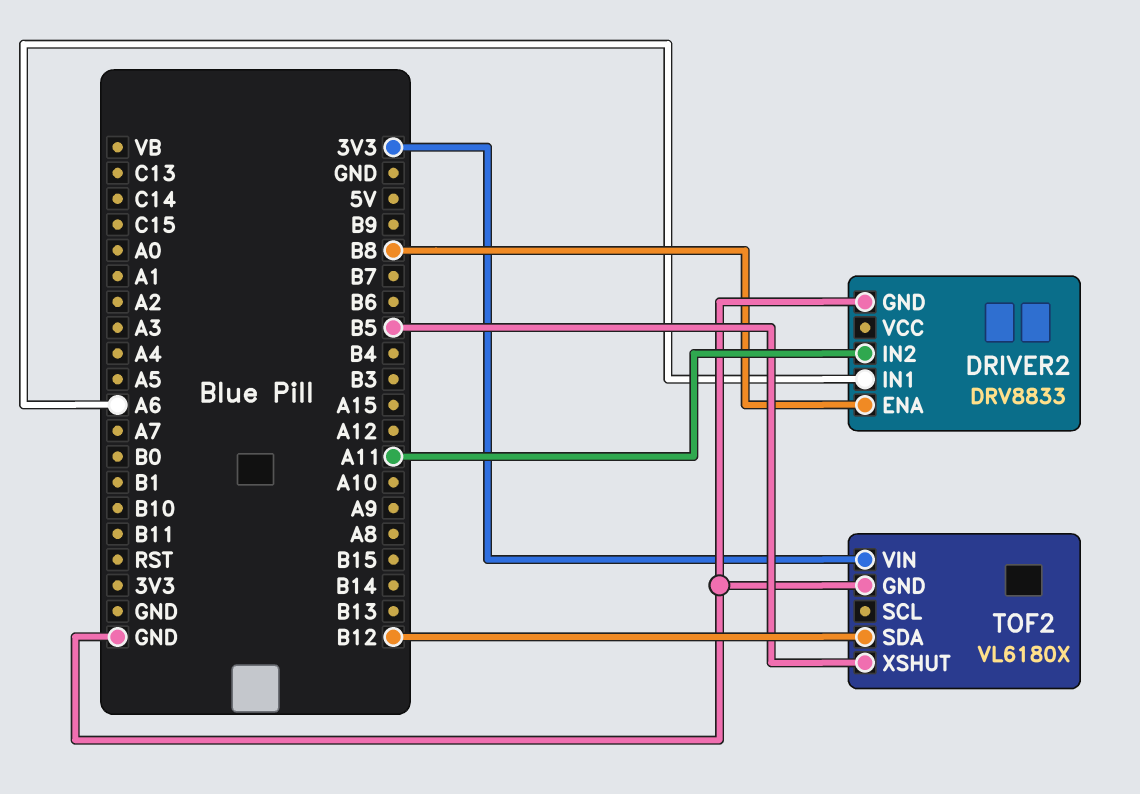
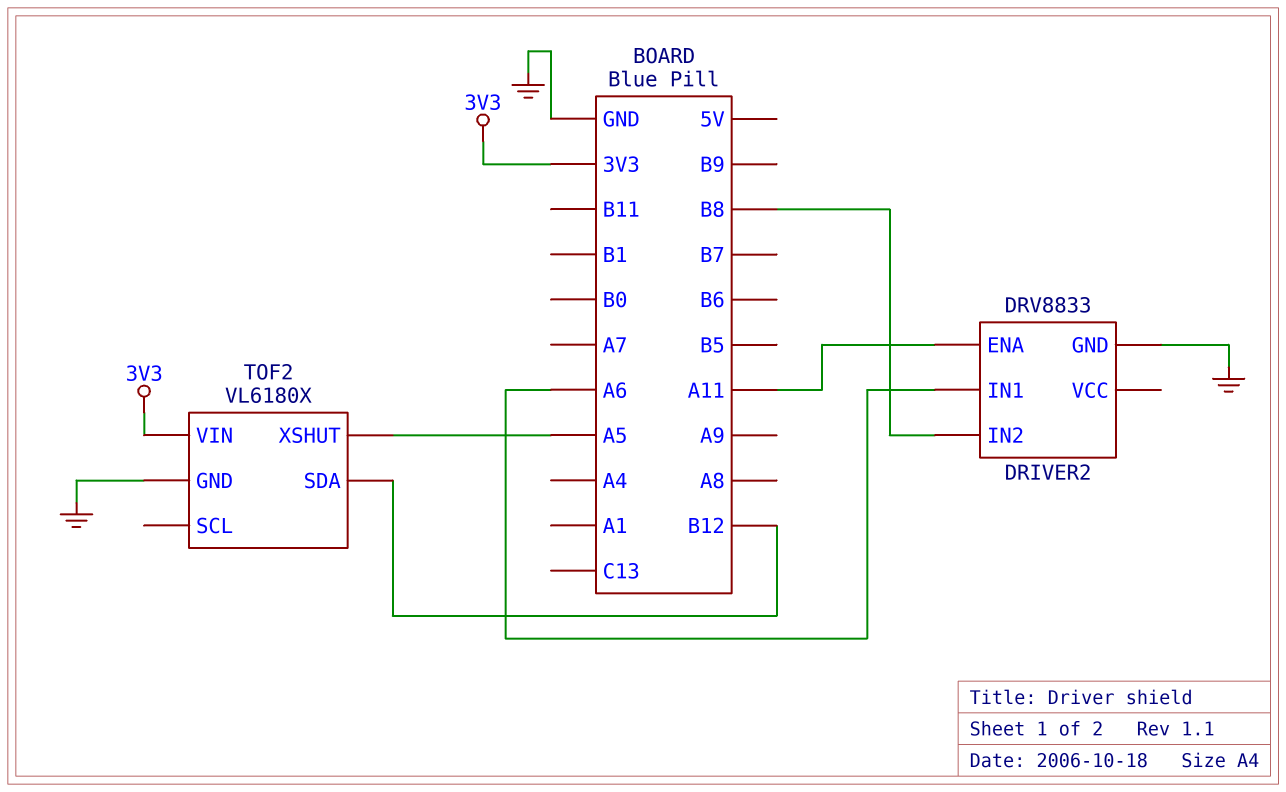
DRIVER2 pin ENA: B8 -> A11
DRIVER2 pin IN2: A11 -> B8
TOF2 pin XSHUT: B5 -> A5

